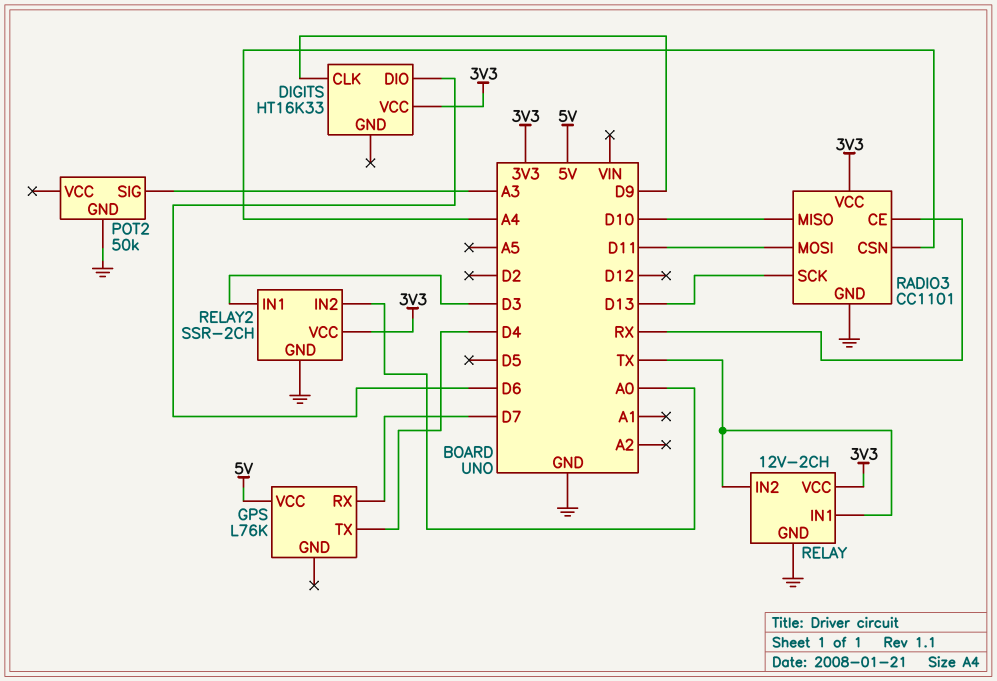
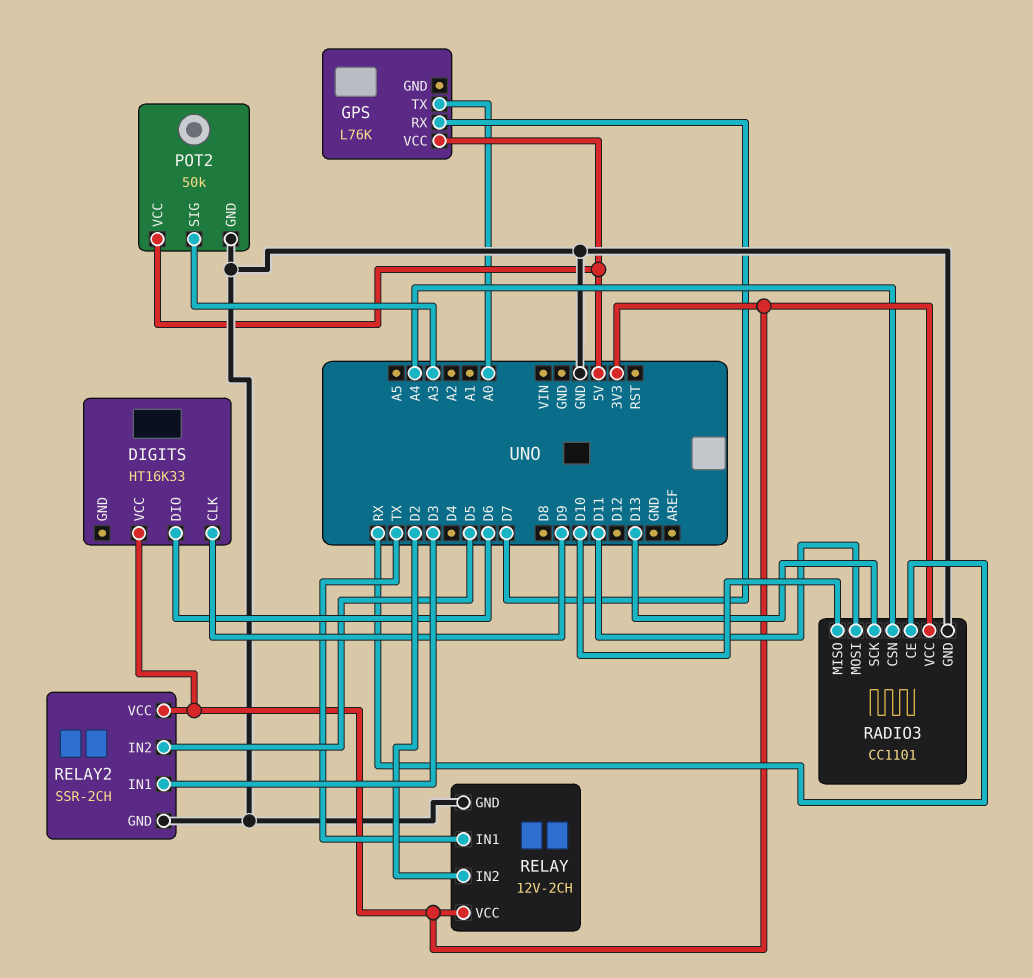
GPS pin TX: D4 -> A0
POT2 pin VCC: none -> 5V
RELAY pin IN2: TX -> D2
RELAY2 pin IN2: A0 -> D5

